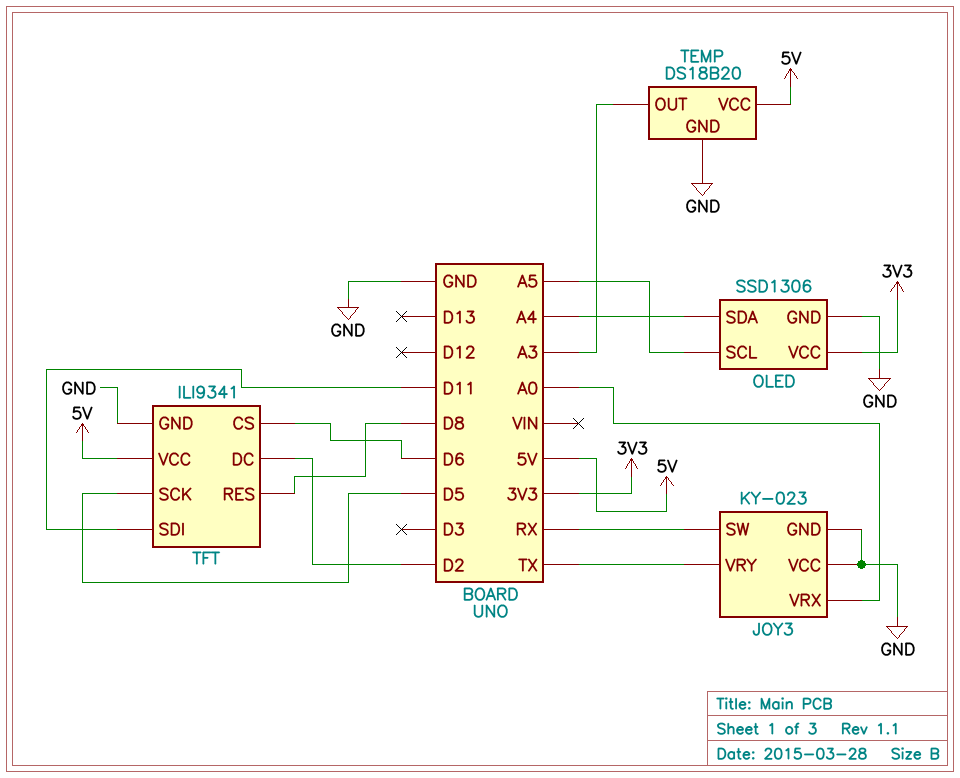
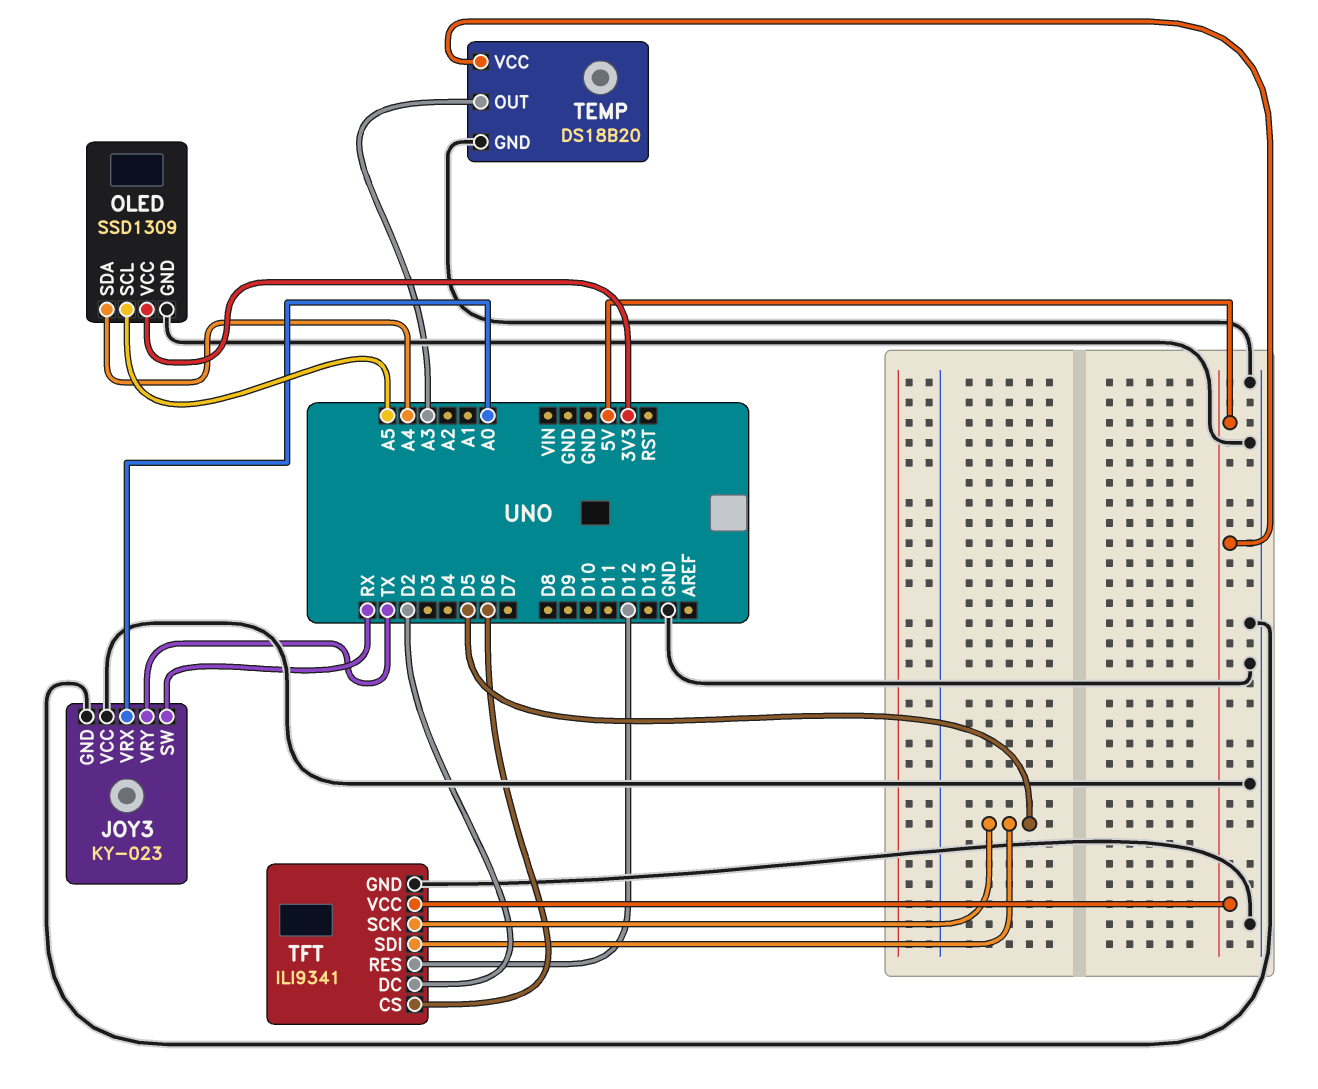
OLED: SSD1306 -> SSD1309
TFT pin RES: D8 -> D12
TFT pin SDI: D11 -> D5

